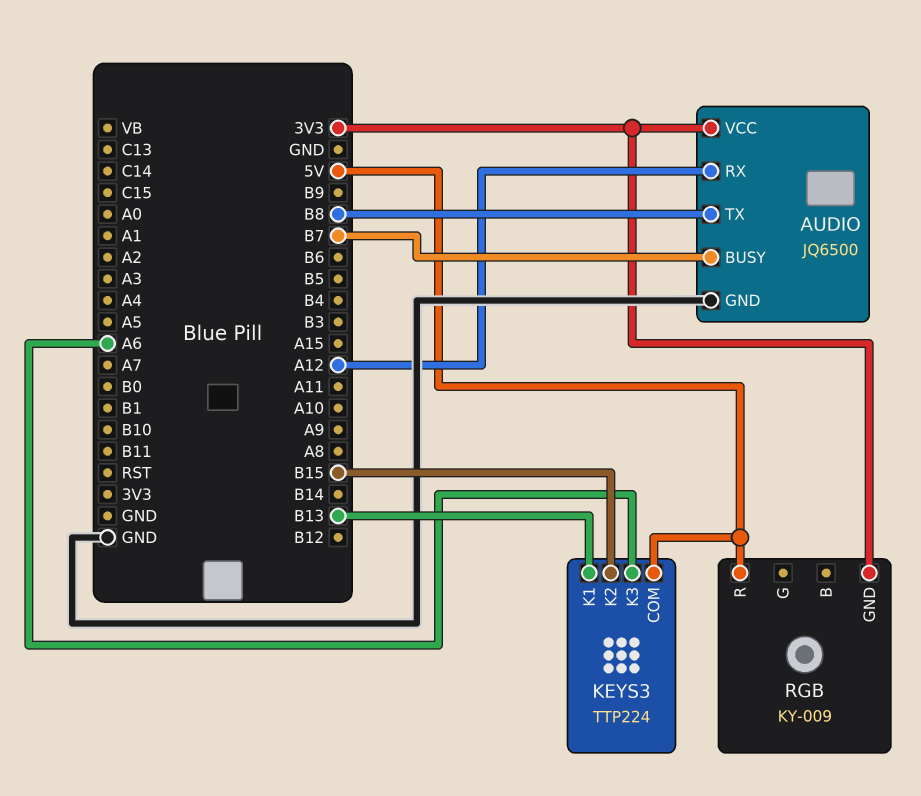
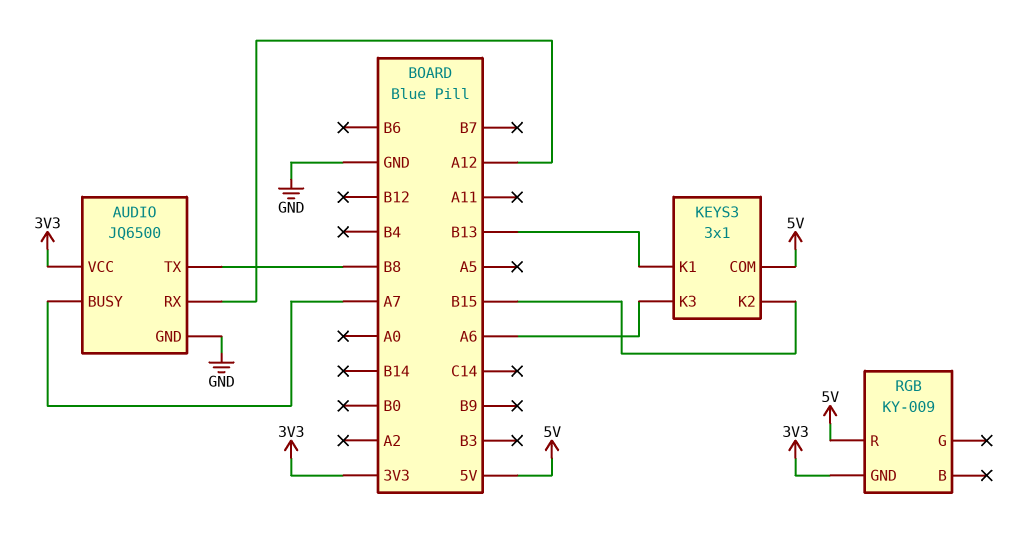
AUDIO pin BUSY: B7 -> A7
KEYS3: TTP224 -> 3x1

